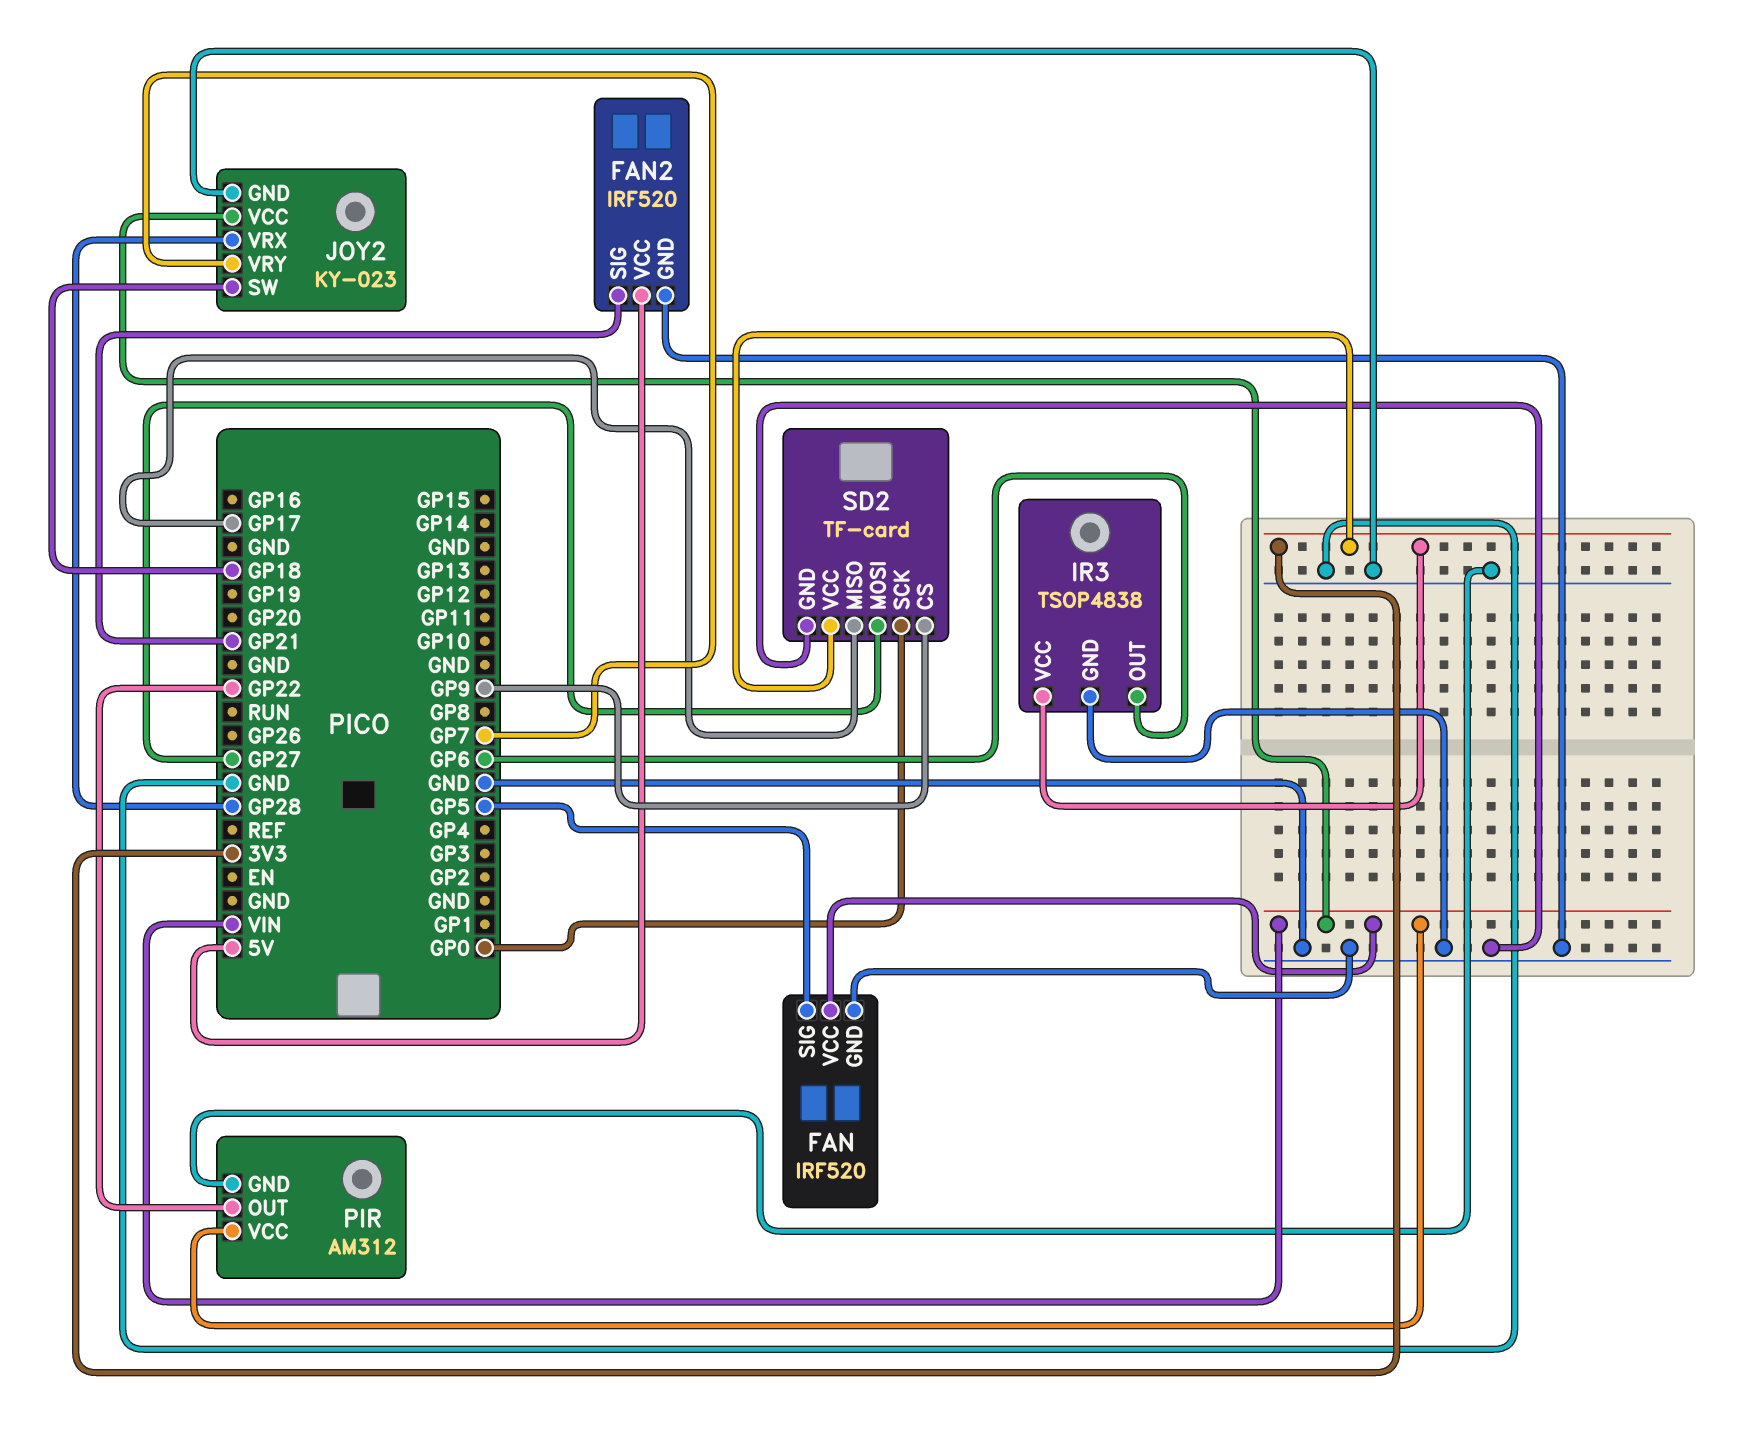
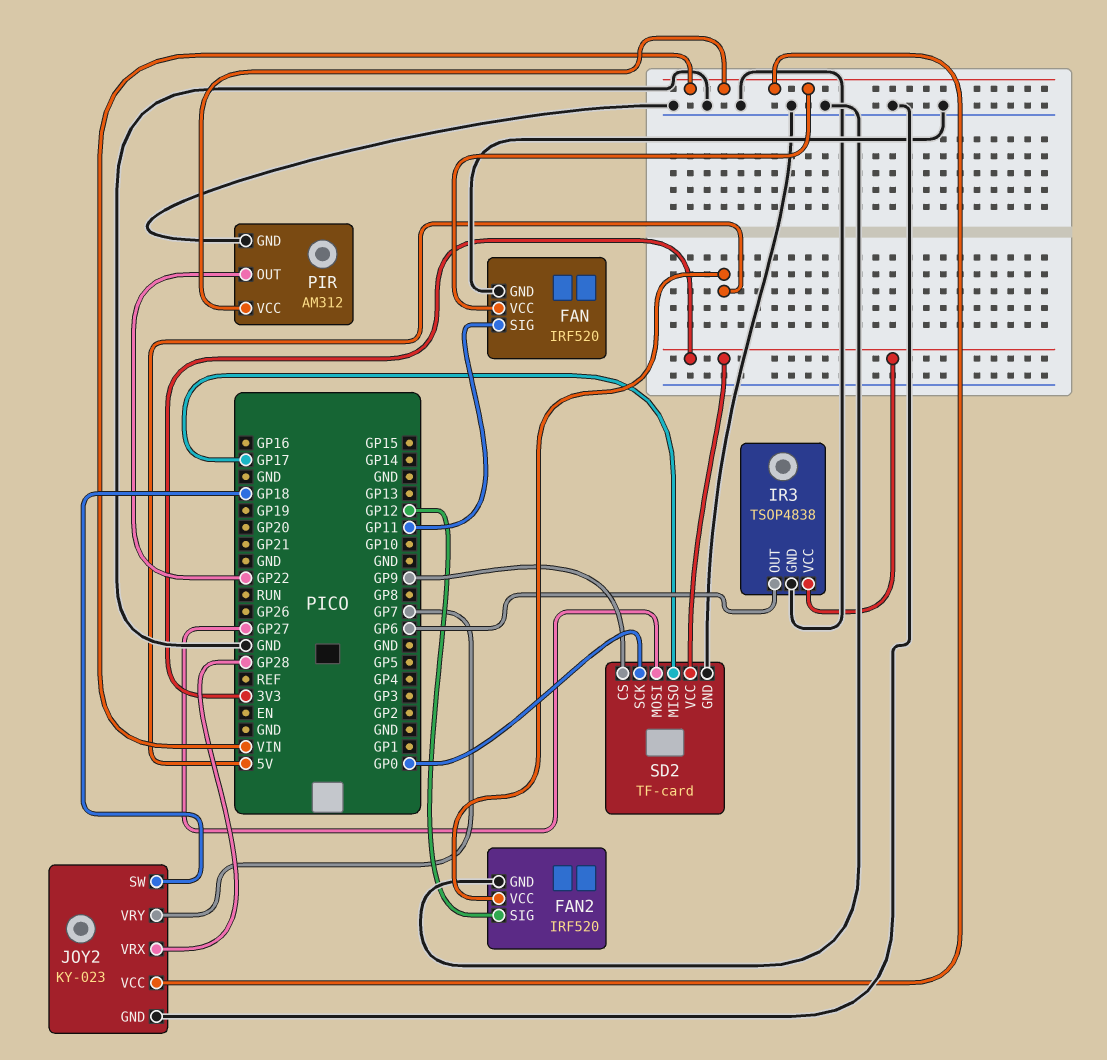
FAN pin SIG: GP5 -> GP11
FAN2 pin SIG: GP21 -> GP12

